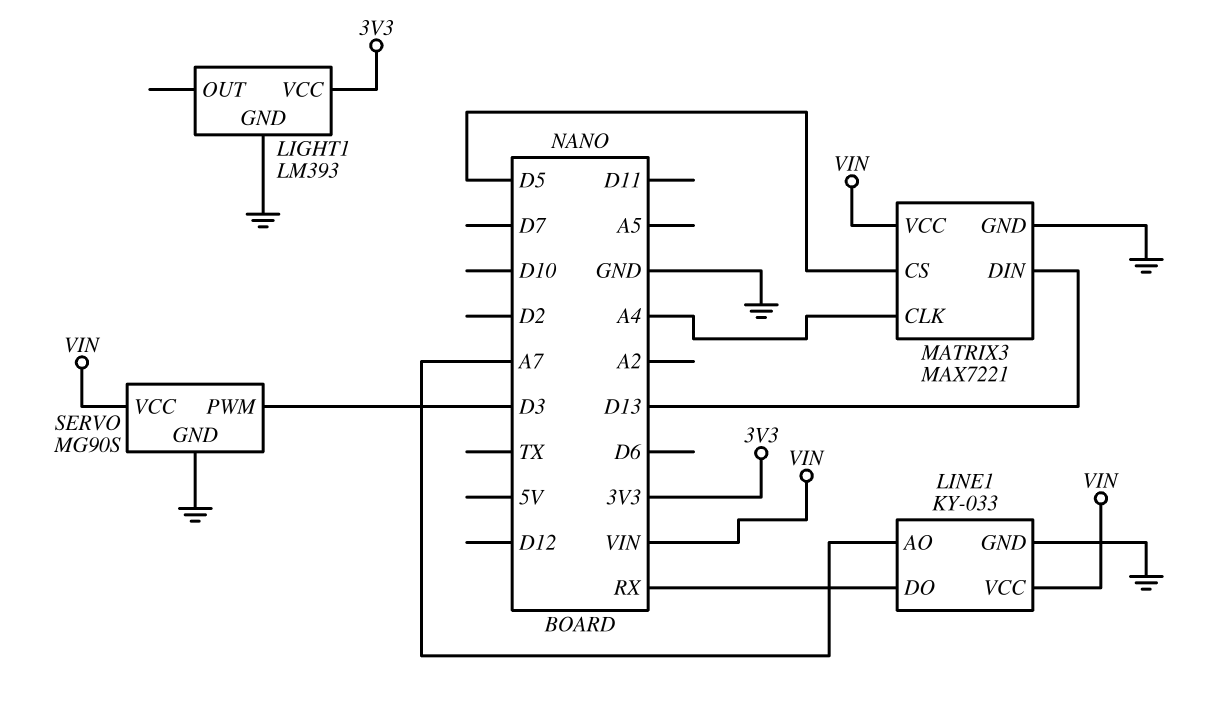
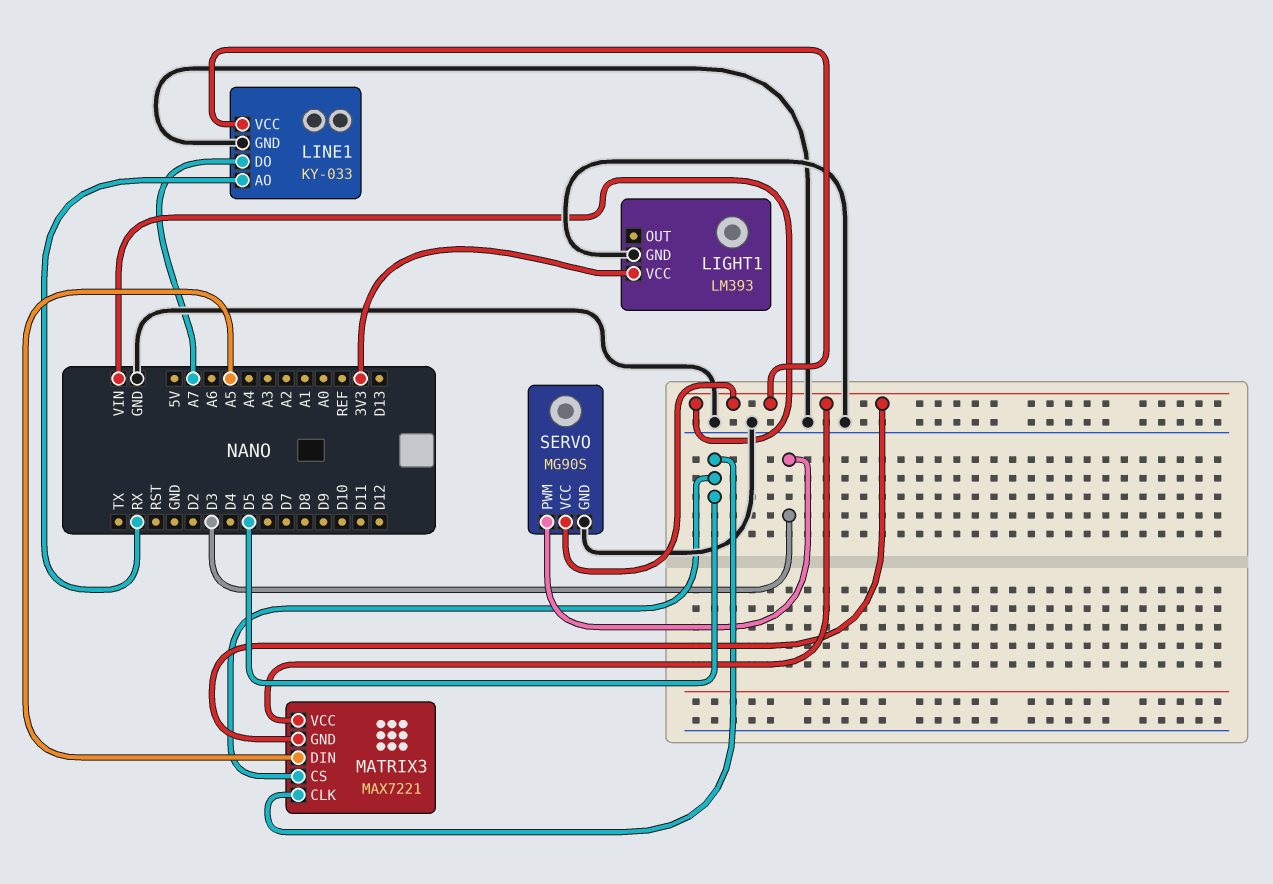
LINE1 pin AO: A7 -> RX
LINE1 pin DO: RX -> A7
MATRIX3 pin CLK: A4 -> D5
MATRIX3 pin DIN: D13 -> A5
MATRIX3 pin GND: GND -> VIN

